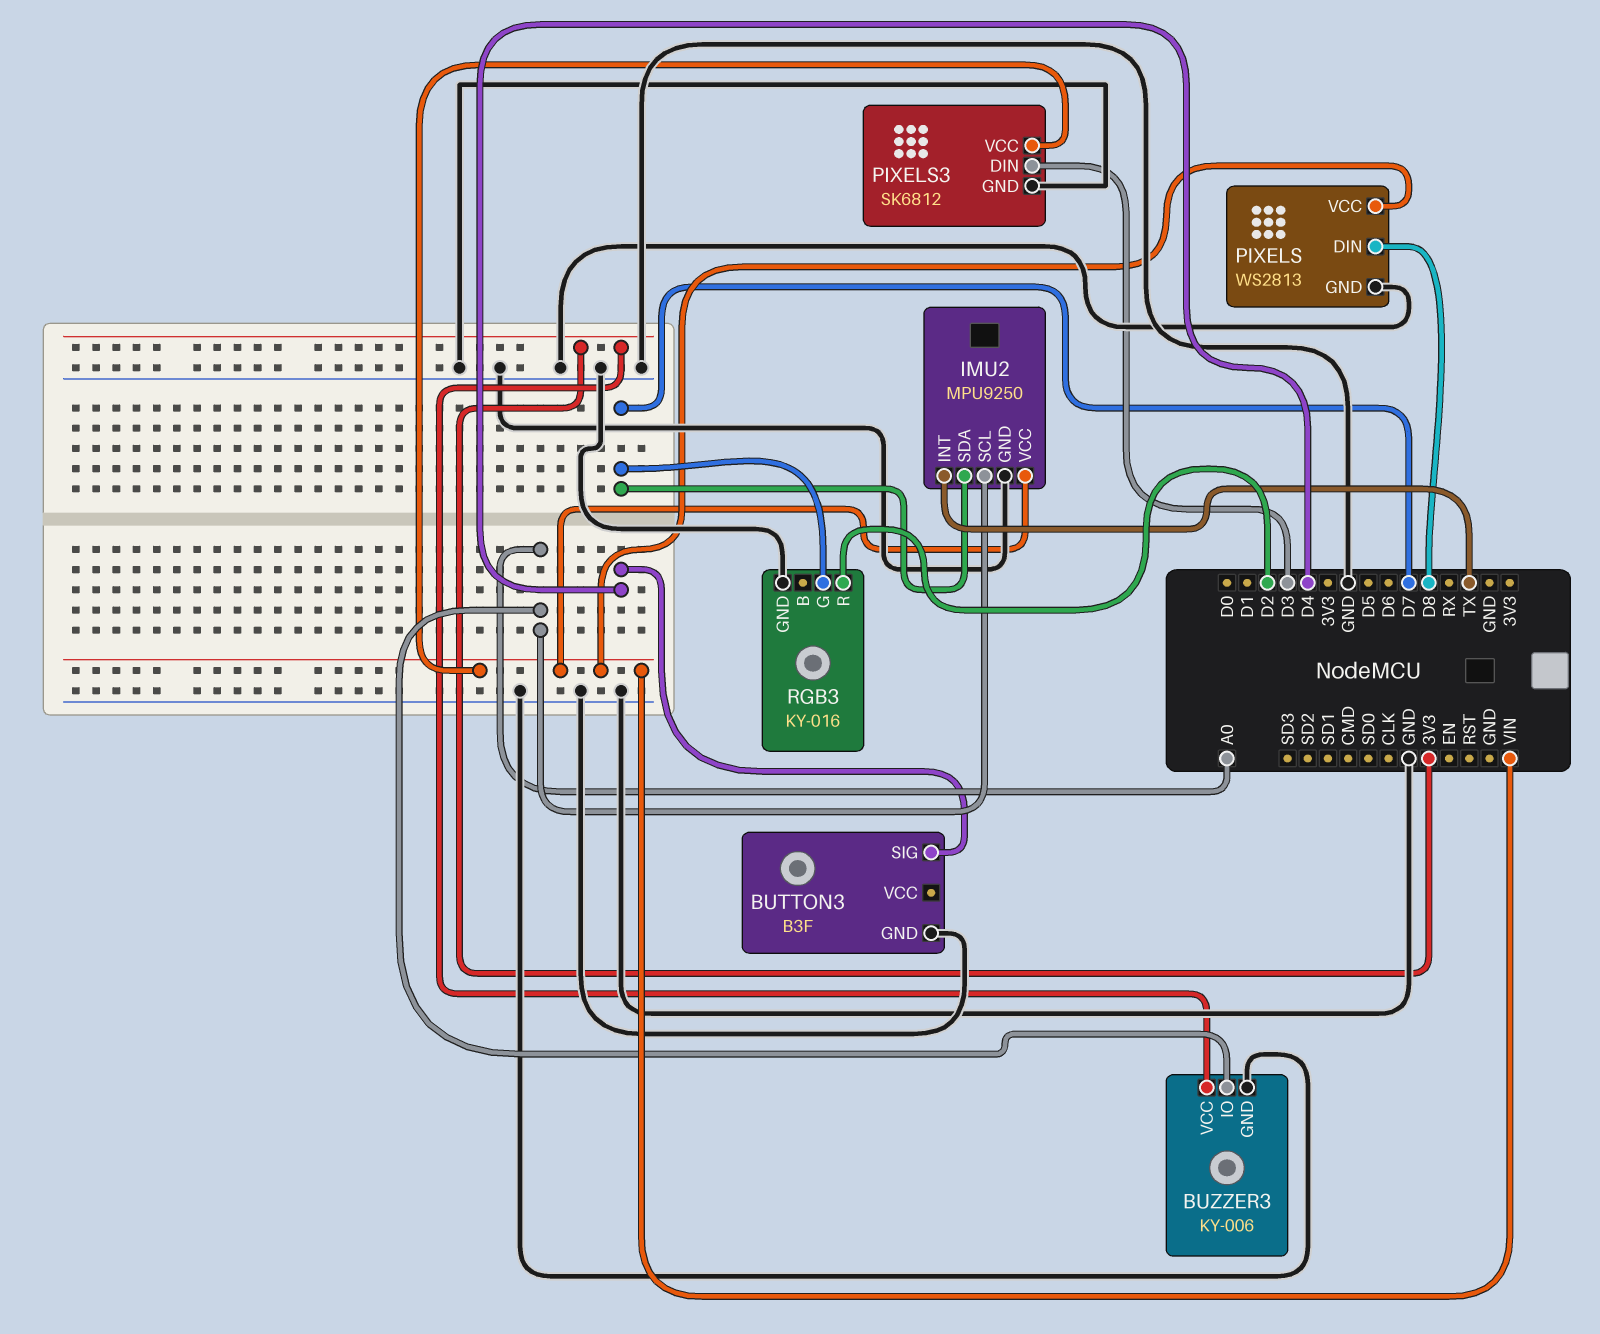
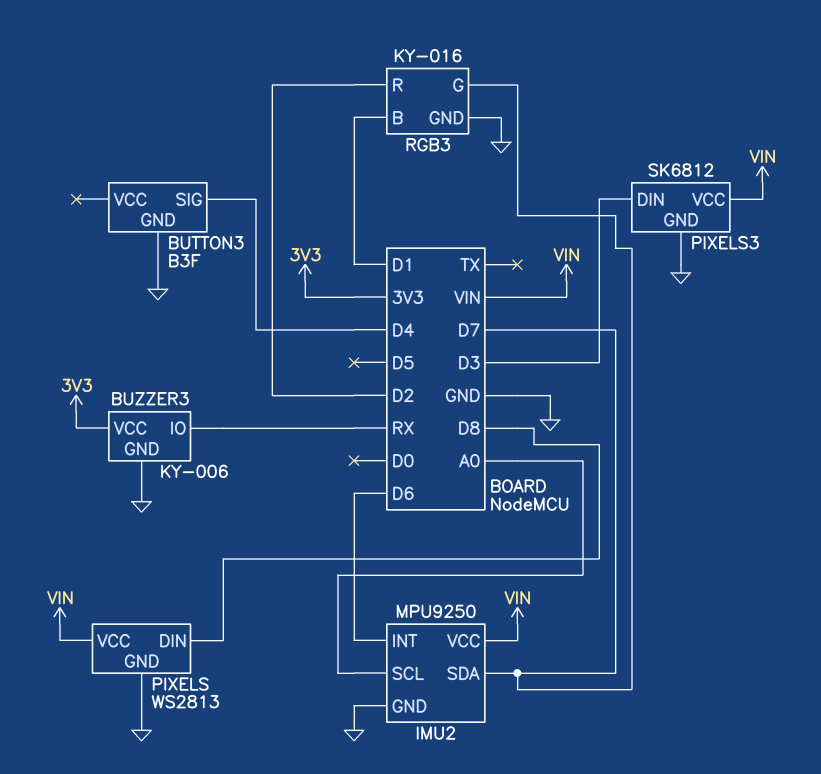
BUZZER3 pin IO: A0 -> RX
IMU2 pin INT: TX -> D6
RGB3 pin B: none -> D1

